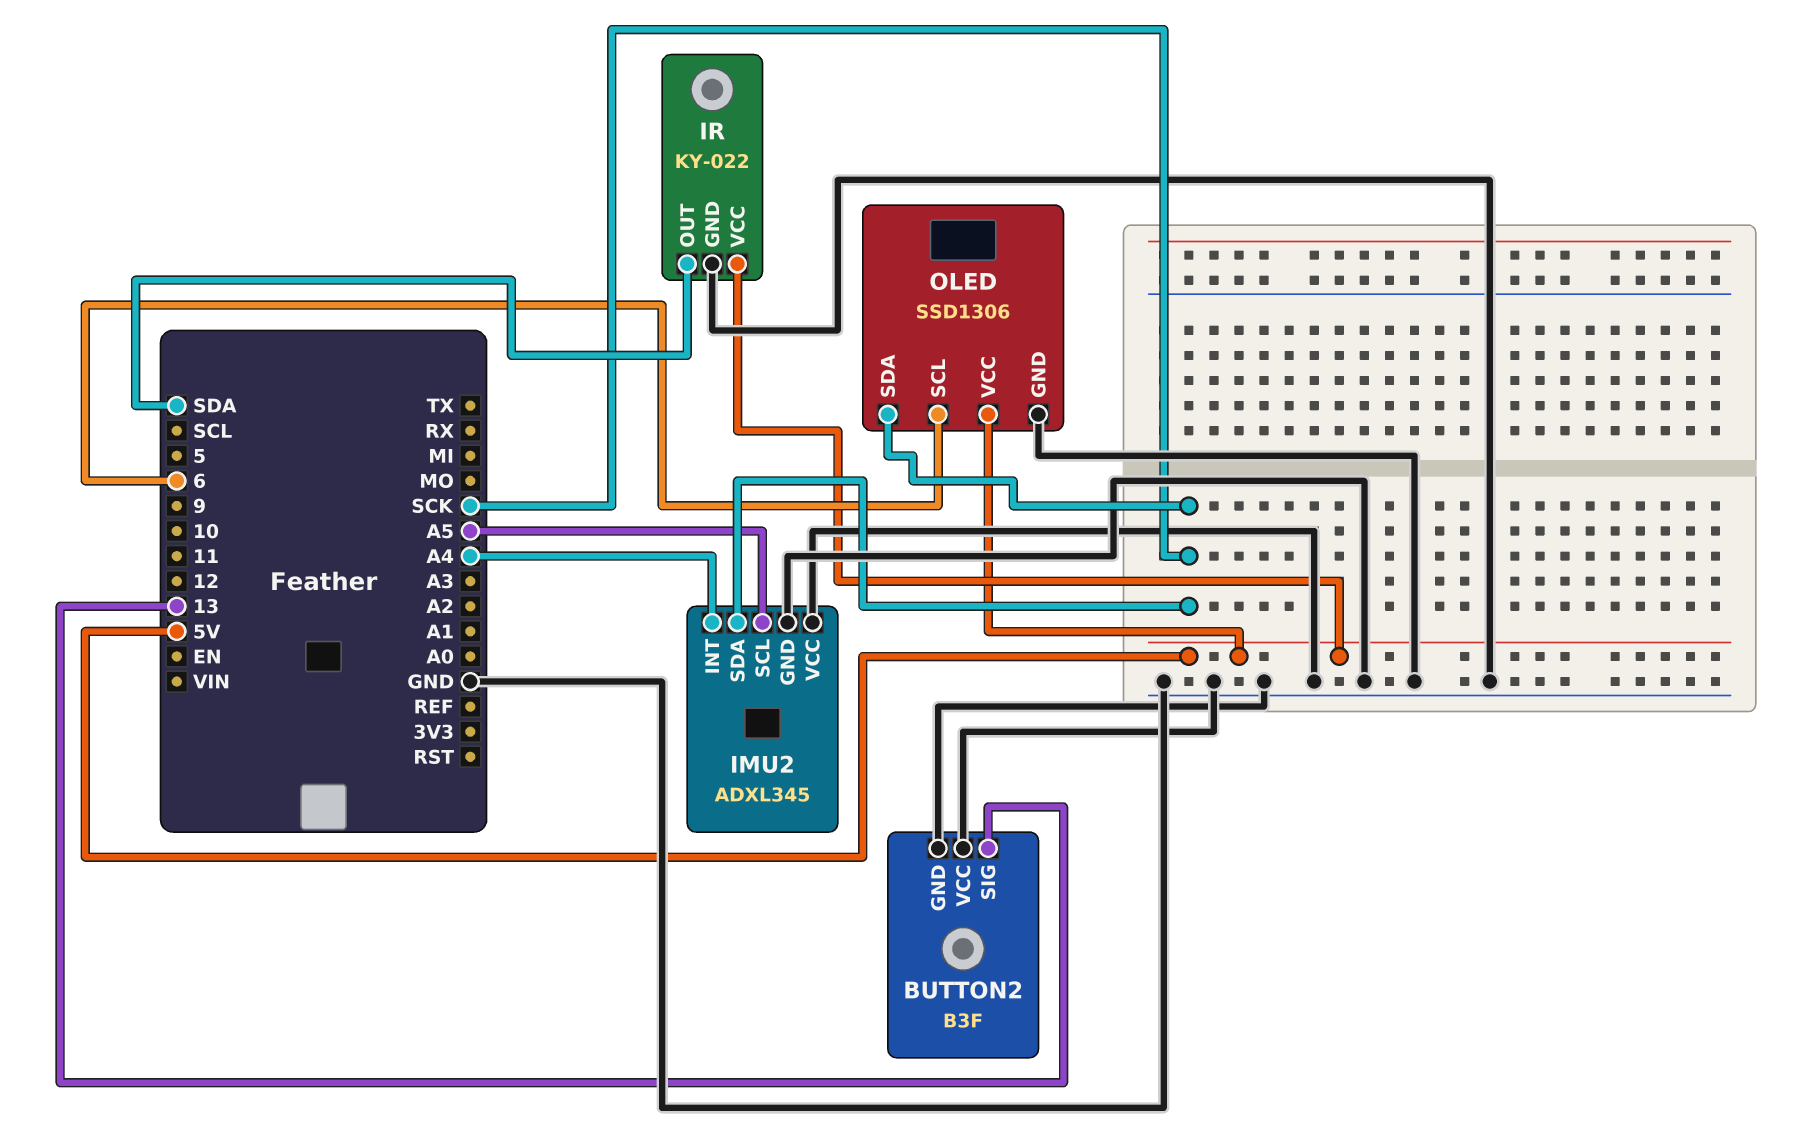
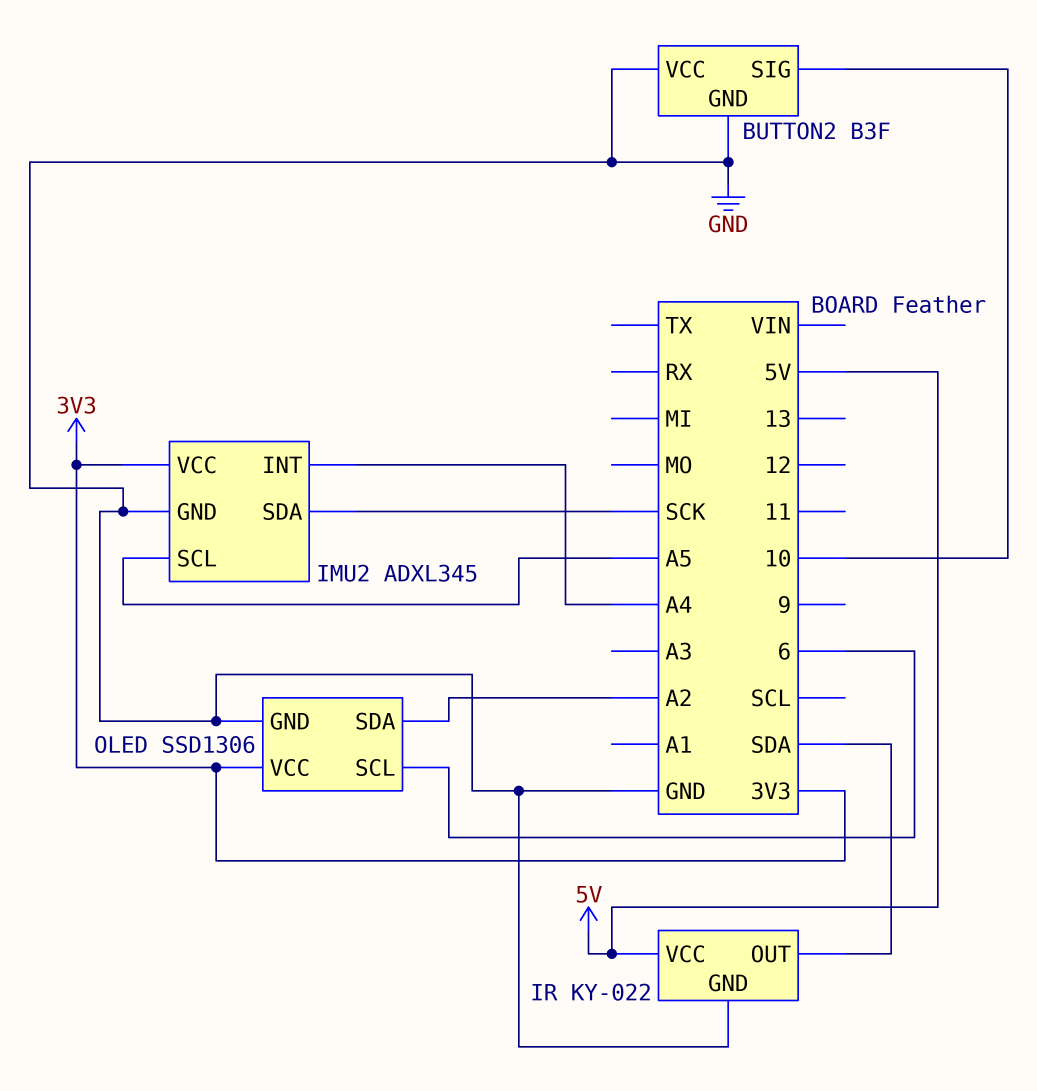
BUTTON2 pin SIG: 13 -> 10
IMU2 pin VCC: GND -> 3V3
OLED pin SDA: SCK -> A2
OLED pin VCC: 5V -> 3V3

